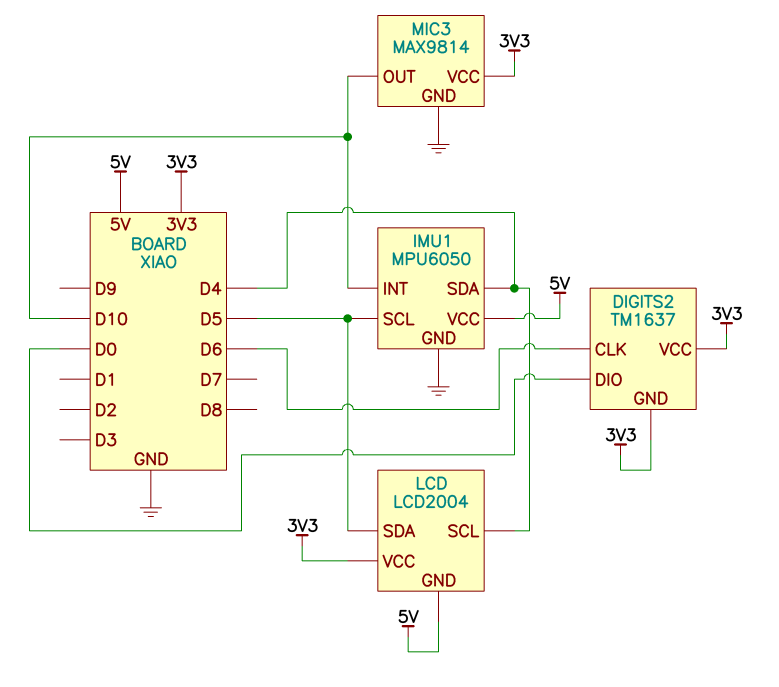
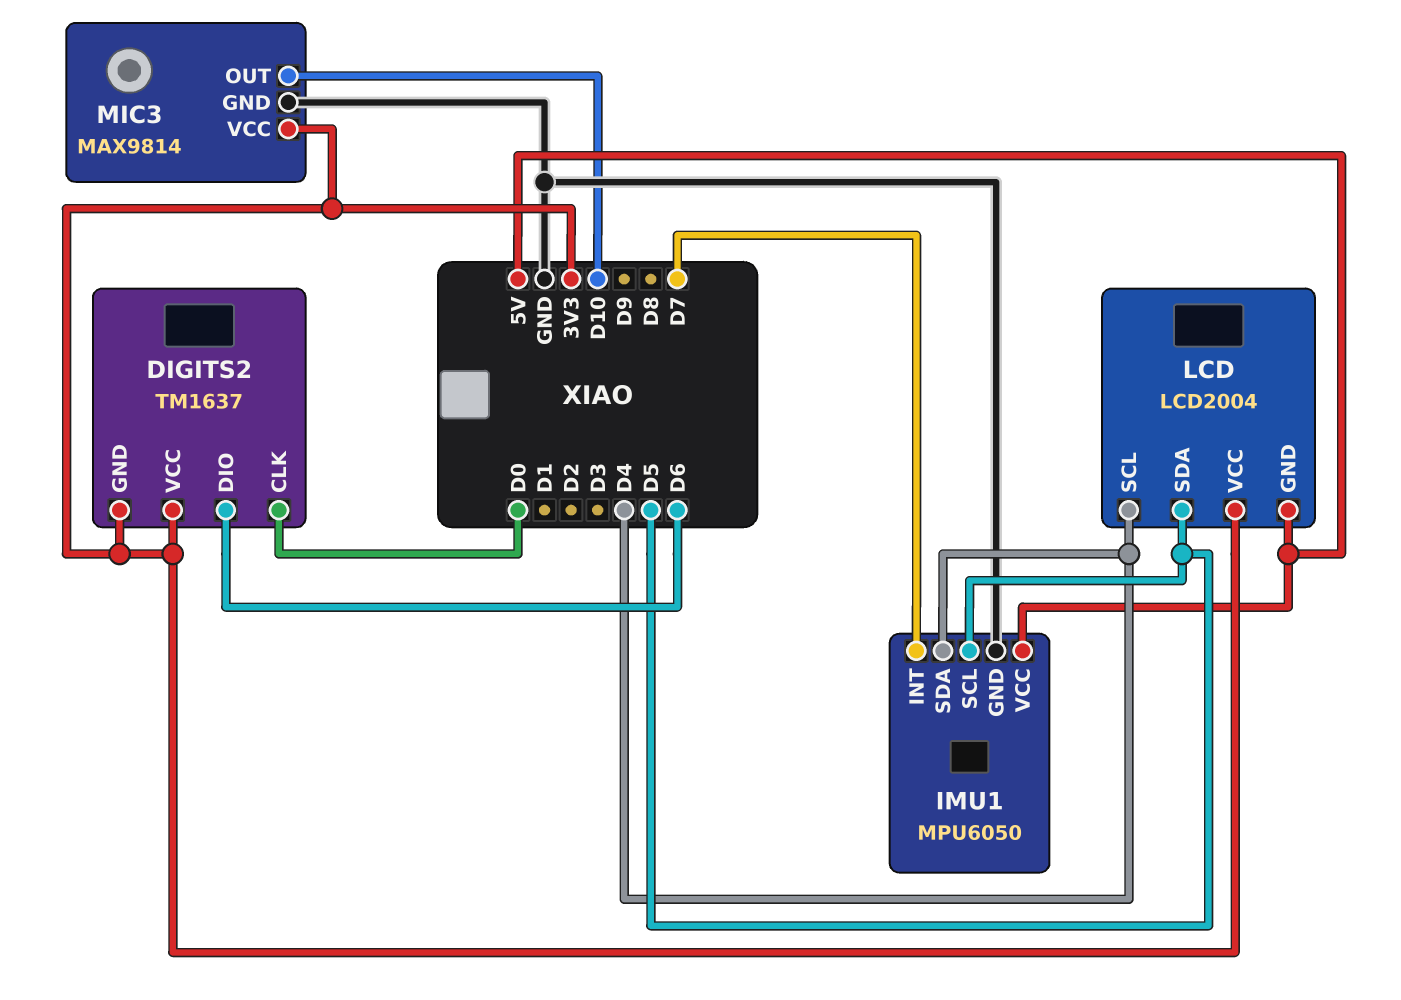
DIGITS2 pin CLK: D6 -> D0
DIGITS2 pin DIO: D0 -> D6
IMU1 pin INT: D10 -> D7

